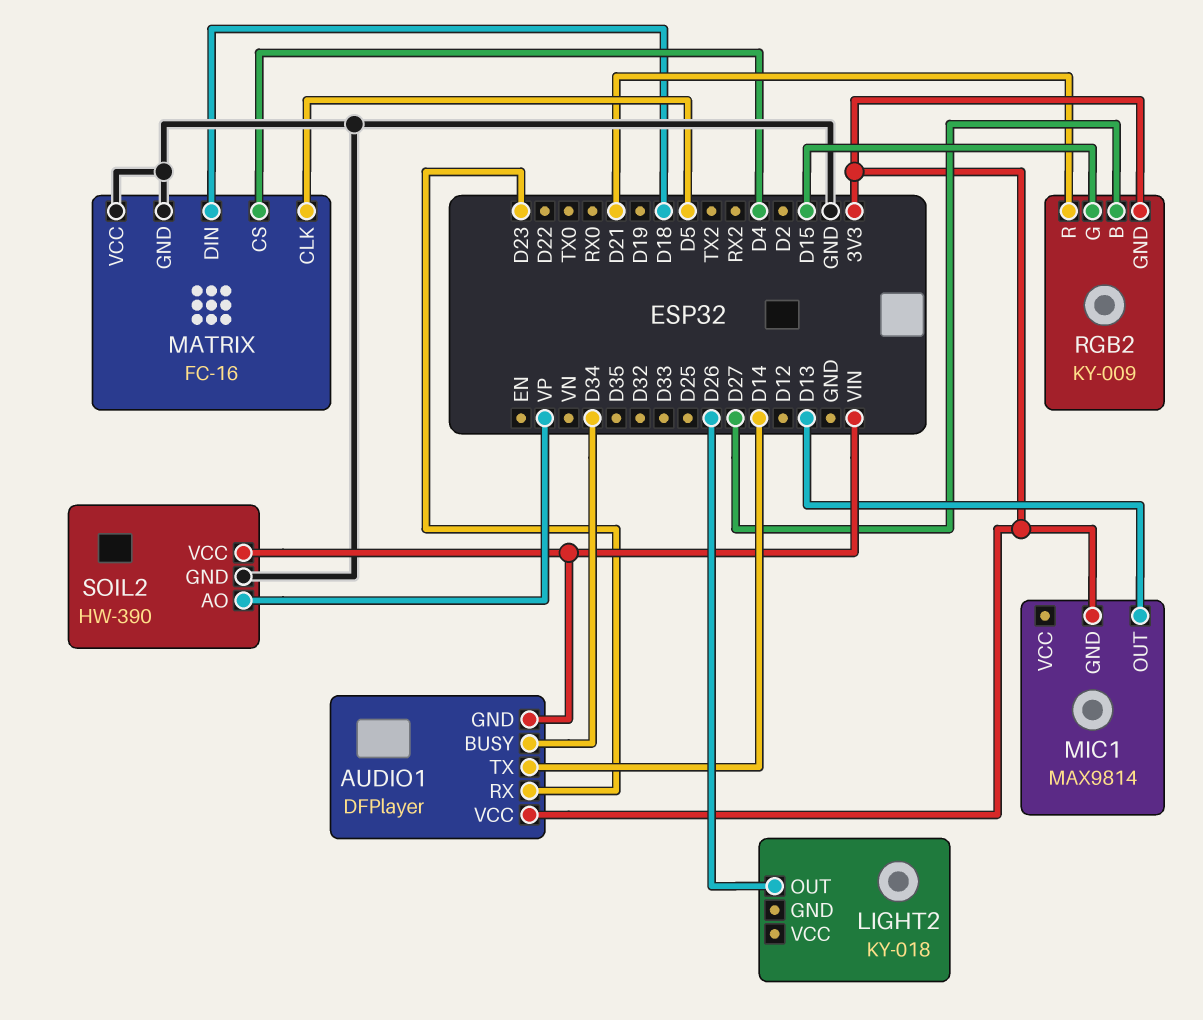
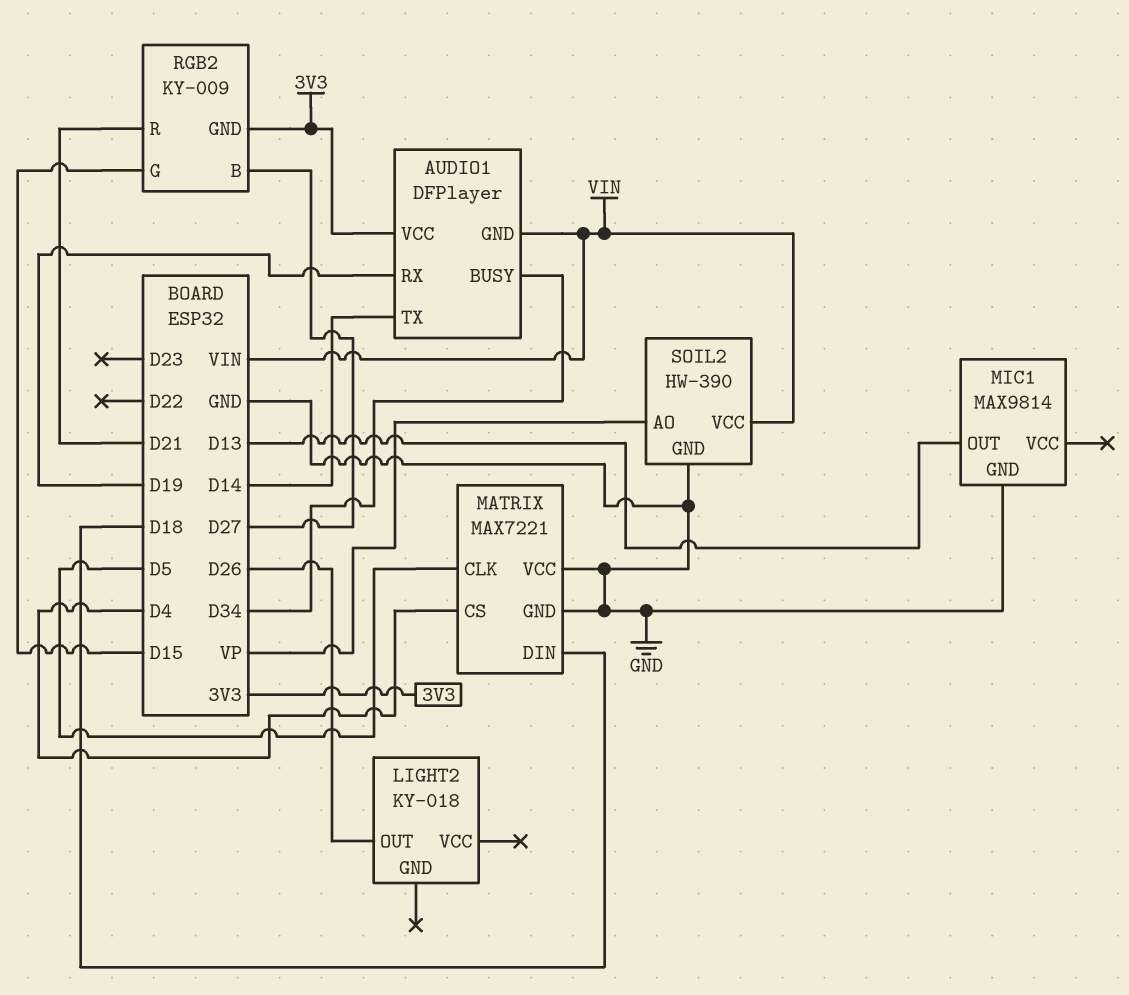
AUDIO1 pin RX: D23 -> D19
MATRIX: FC-16 -> MAX7221
MIC1 pin GND: 3V3 -> GND

